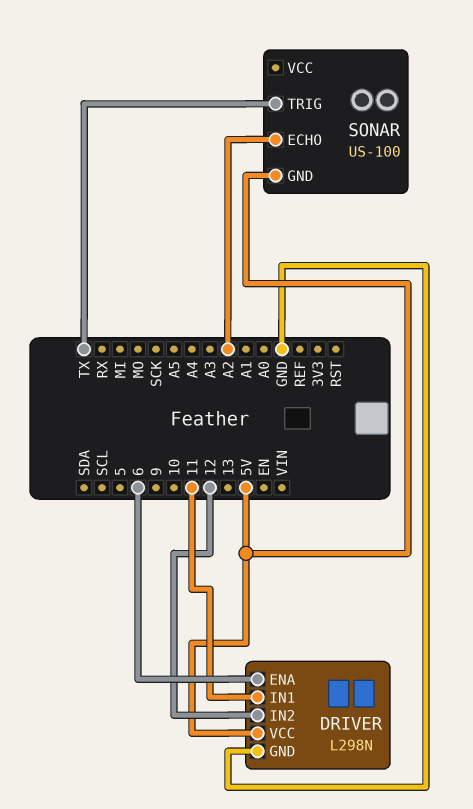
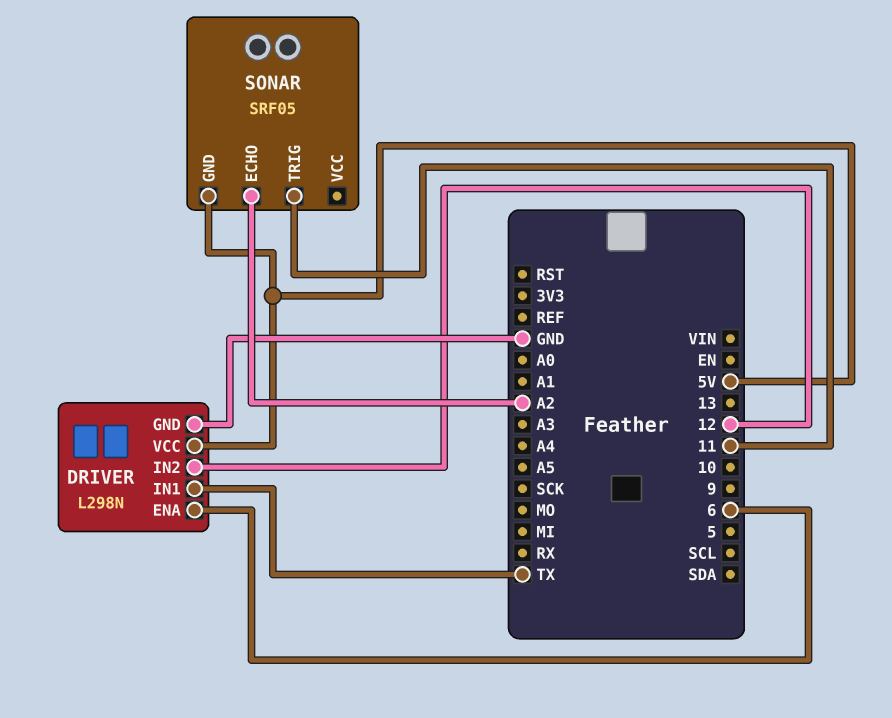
DRIVER pin IN1: 11 -> TX
SONAR: US-100 -> SRF05
SONAR pin TRIG: TX -> 11

